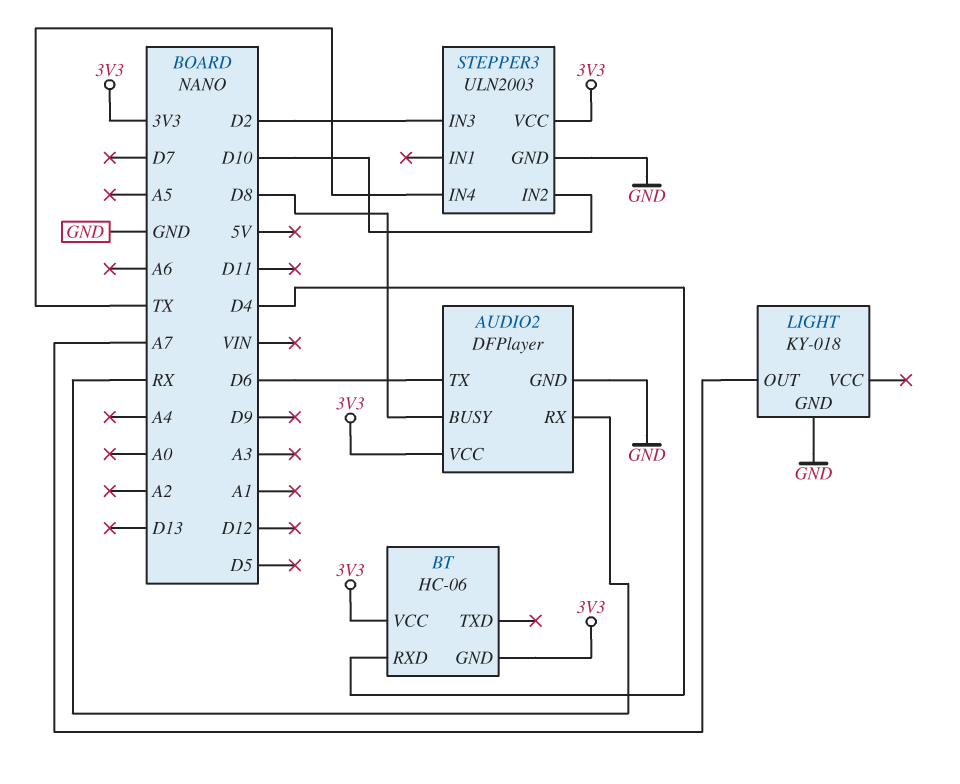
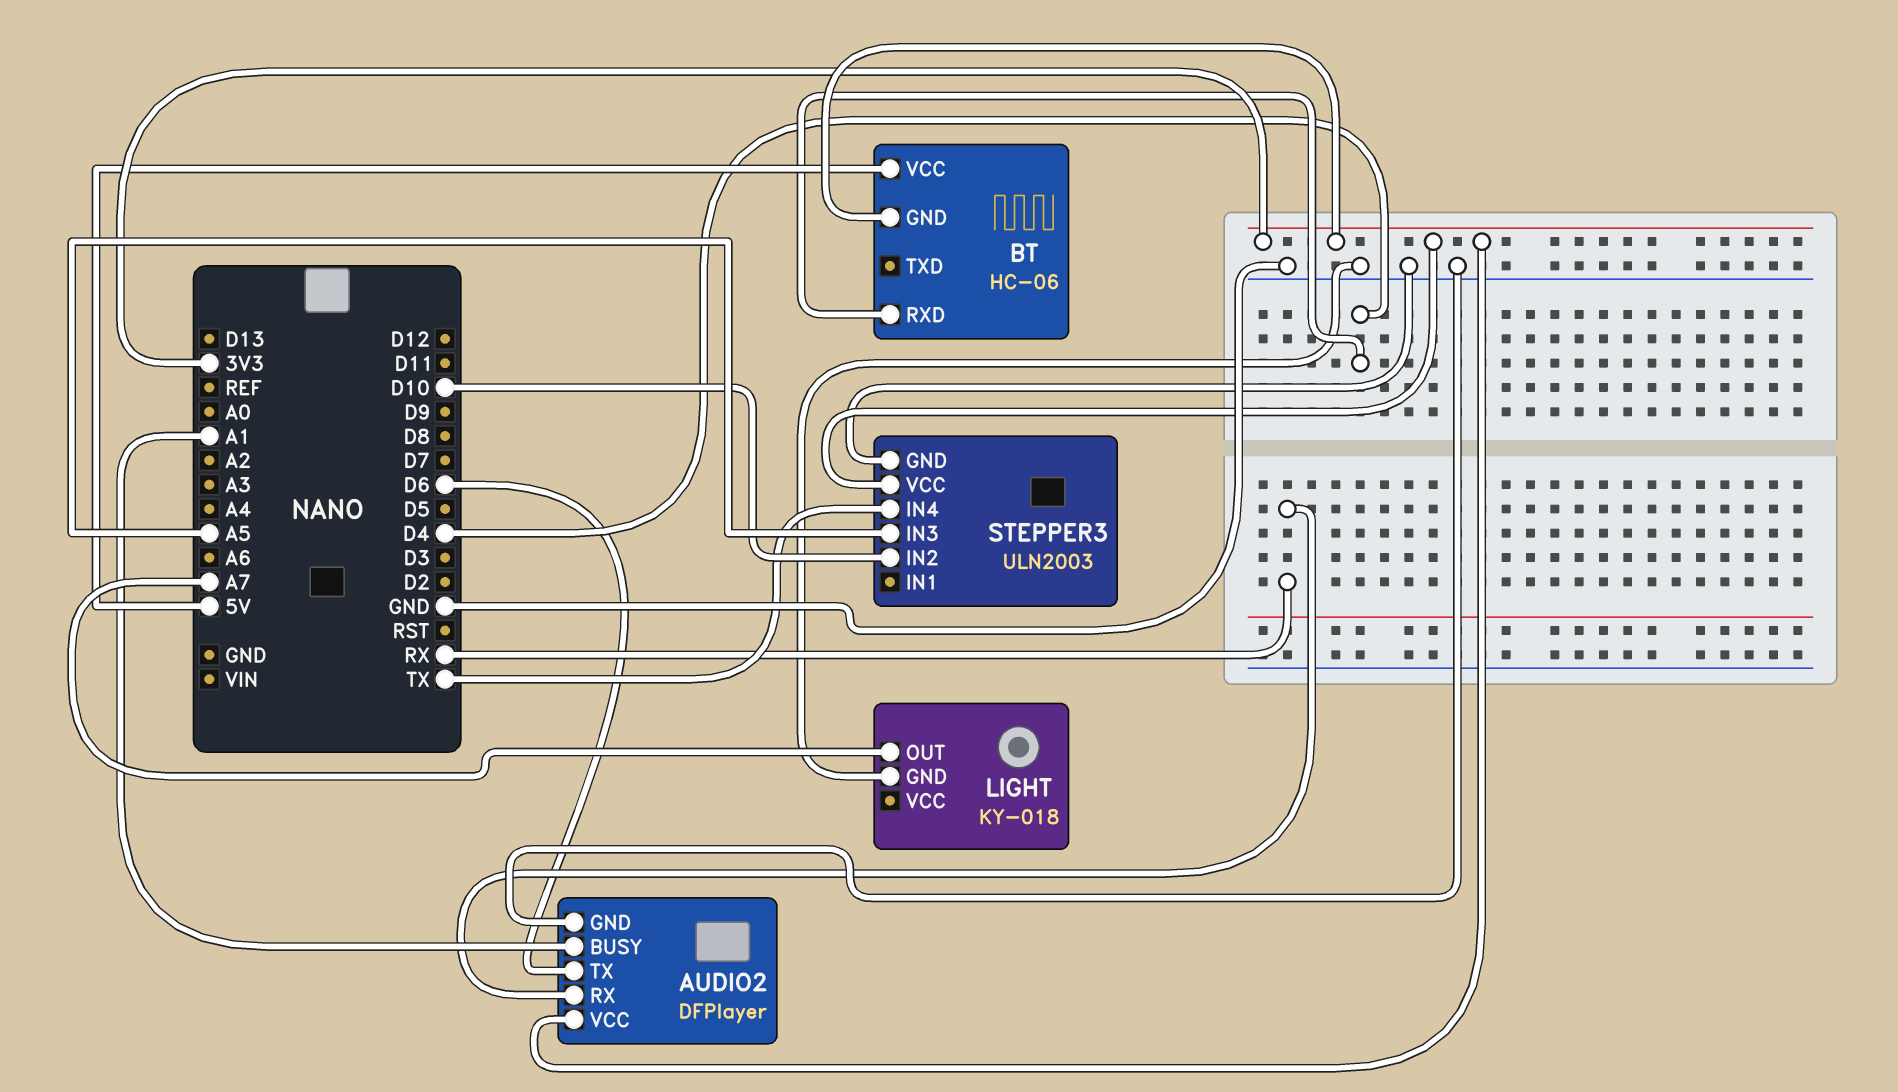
AUDIO2 pin BUSY: D8 -> A1
BT pin VCC: 3V3 -> 5V
STEPPER3 pin IN3: D2 -> A5

